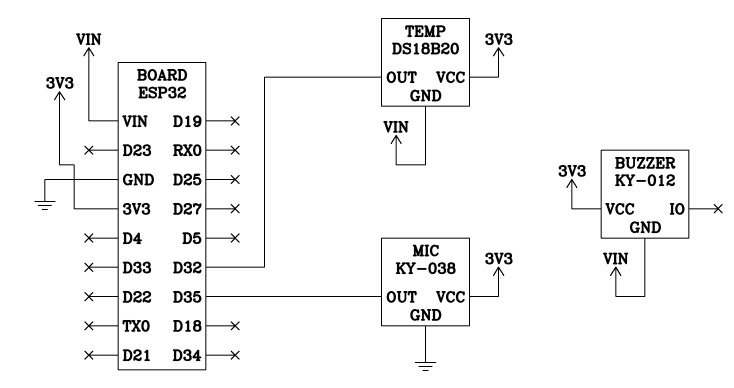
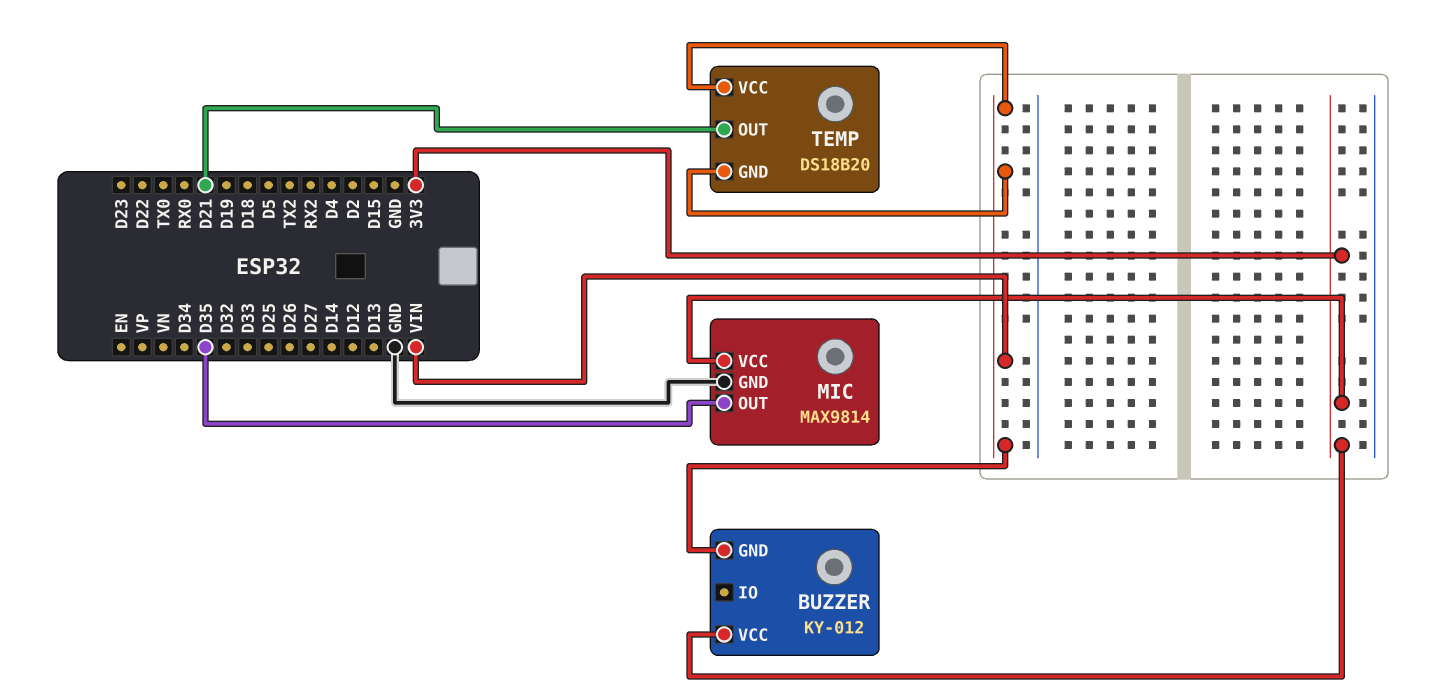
MIC: KY-038 -> MAX9814
TEMP pin OUT: D32 -> D21
TEMP pin VCC: 3V3 -> VIN

